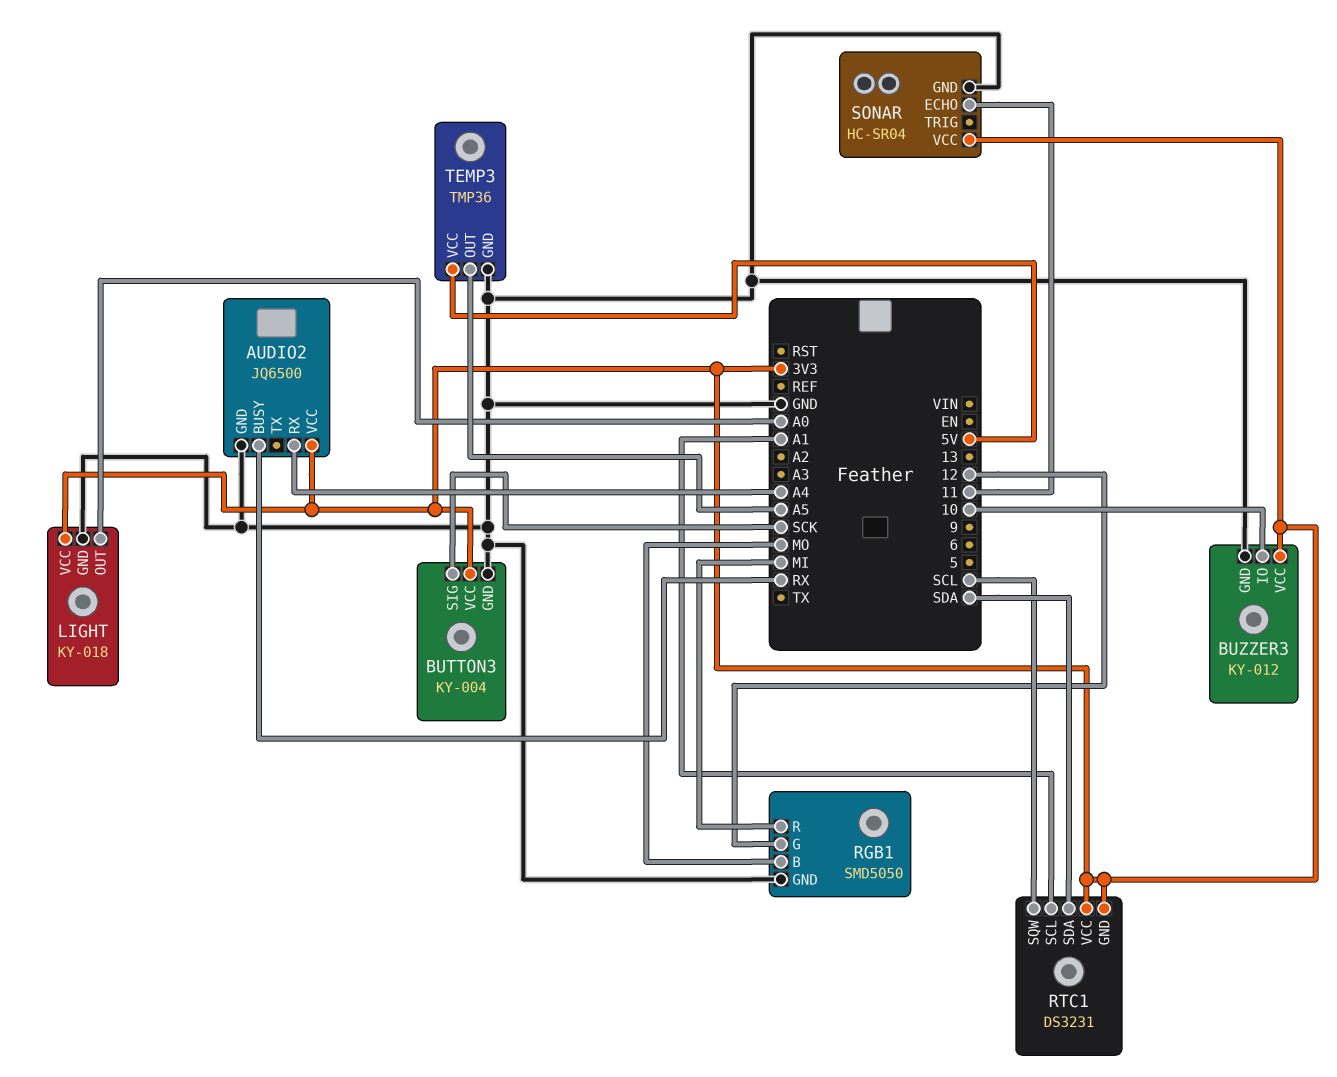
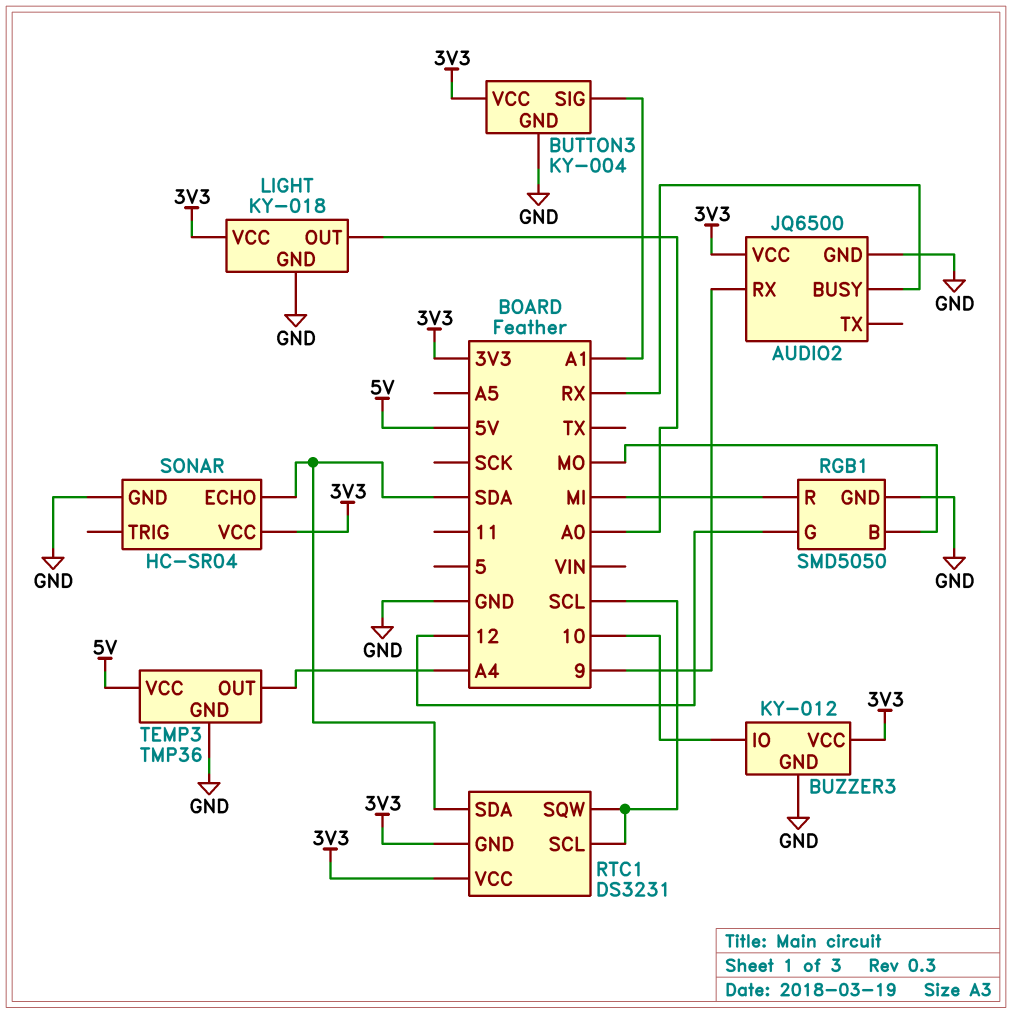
AUDIO2 pin RX: A4 -> 9
BUTTON3 pin SIG: SCK -> A1
RTC1 pin SCL: A1 -> SCL
SONAR pin ECHO: 11 -> SDA
TEMP3 pin OUT: A5 -> A4

